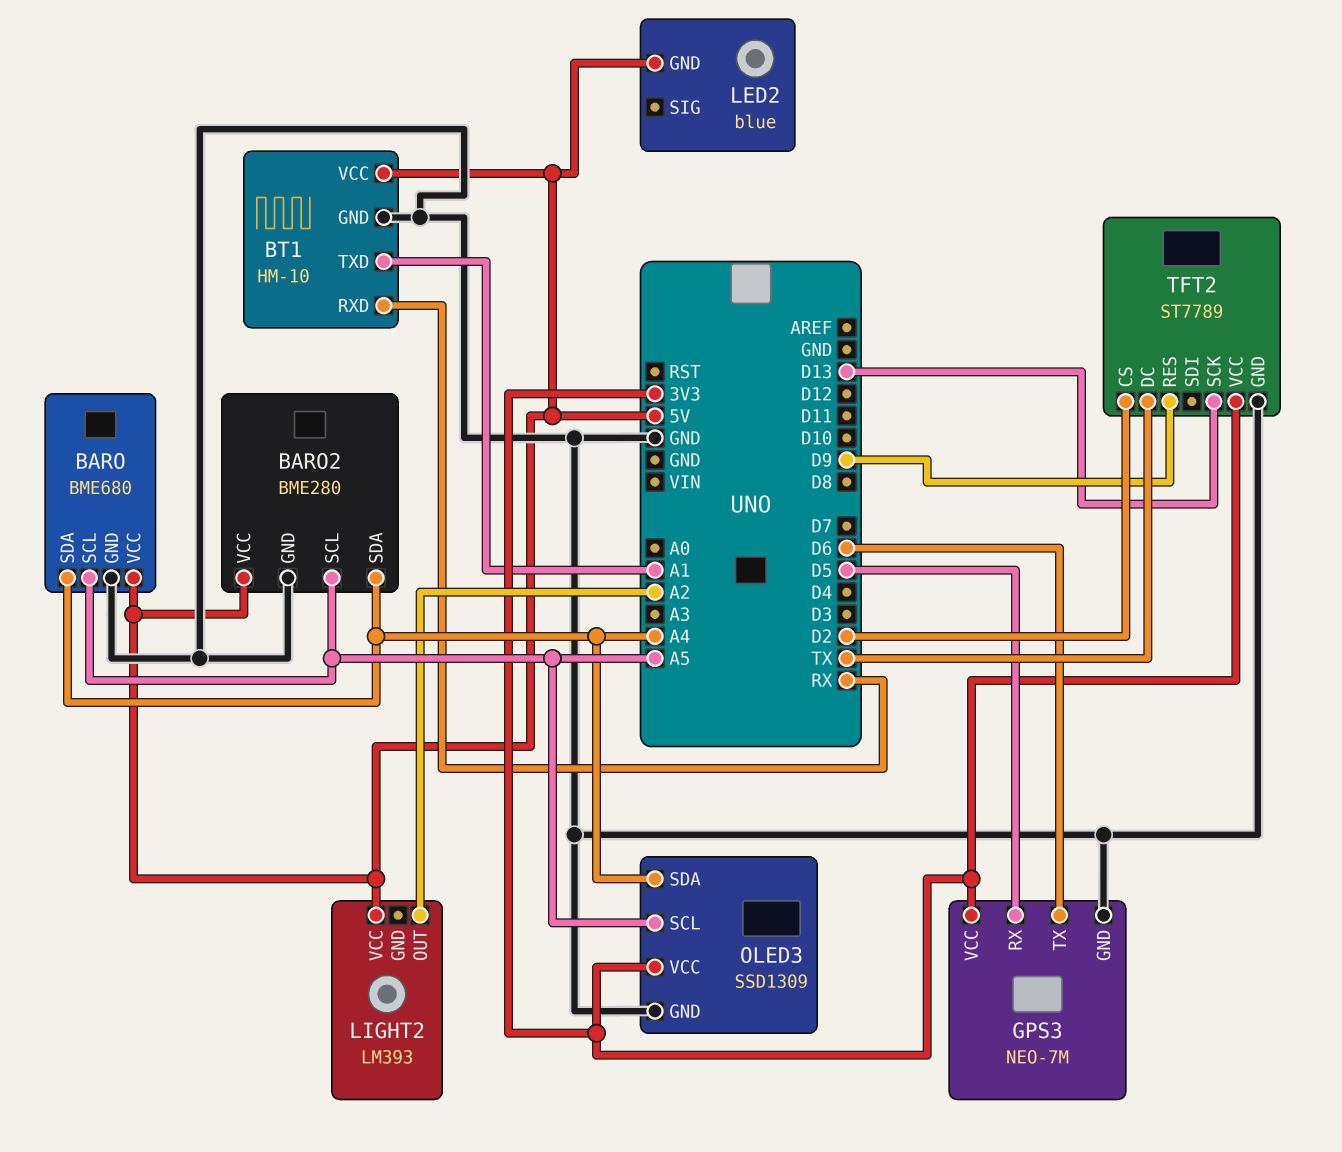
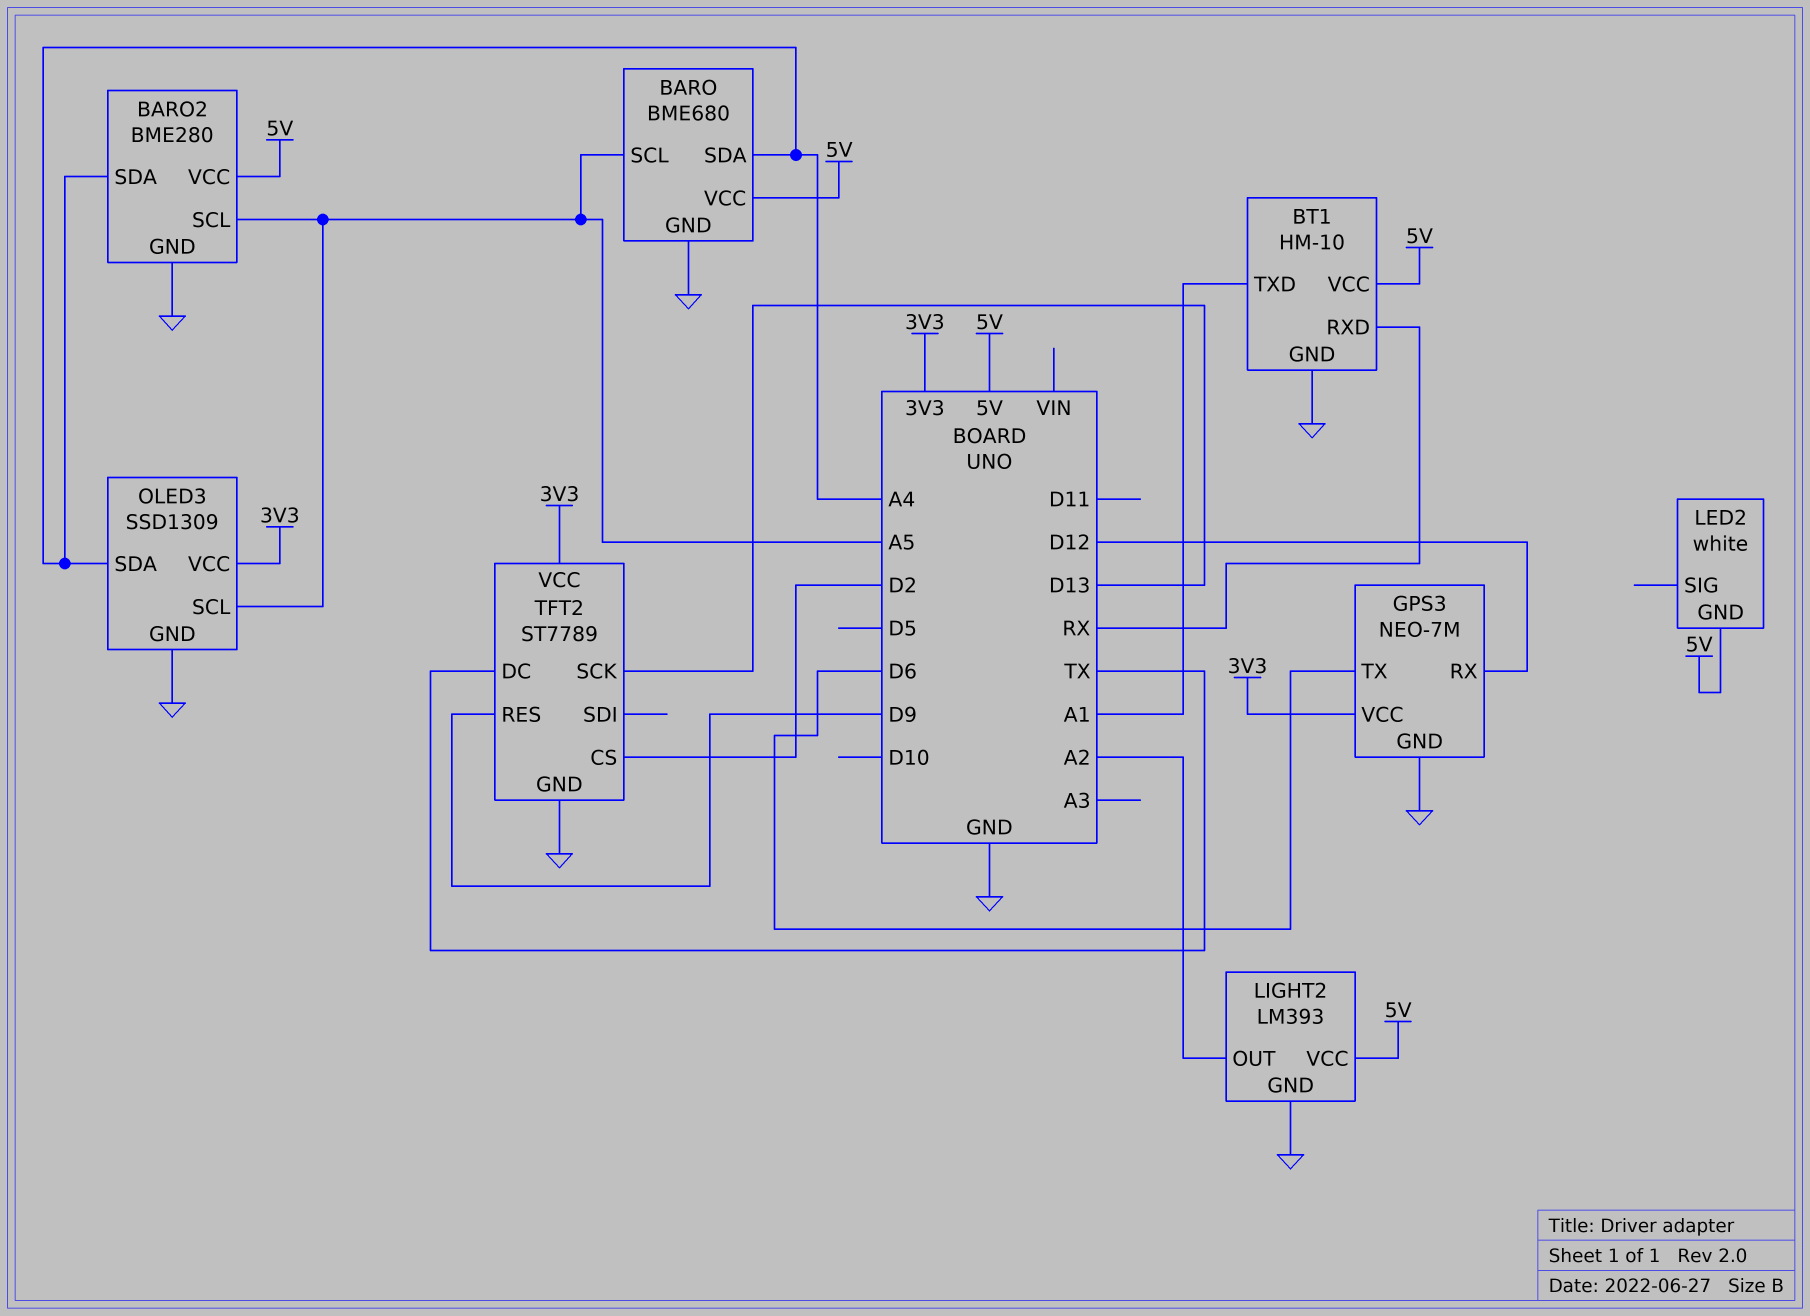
GPS3 pin RX: D5 -> D12
LED2: blue -> white
LIGHT2 pin GND: none -> GND

